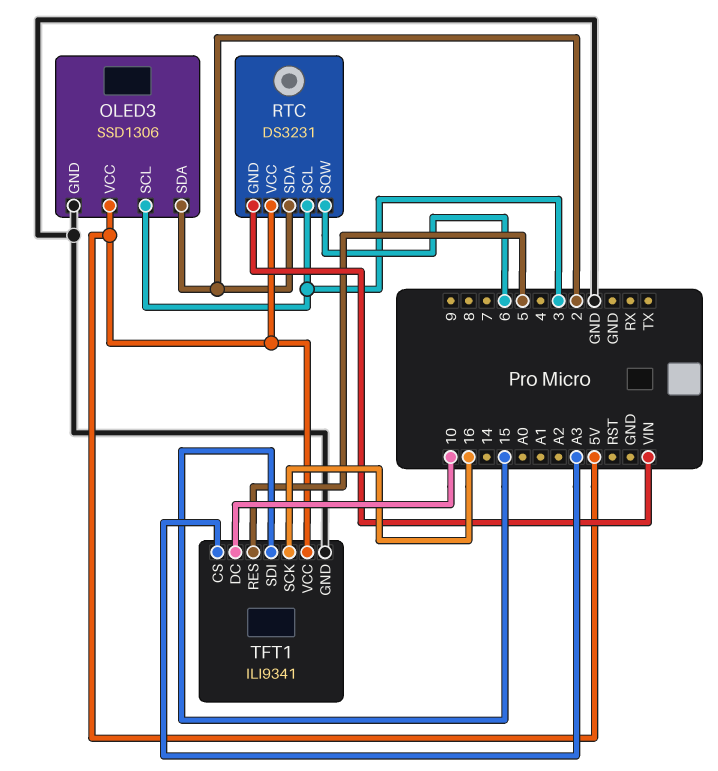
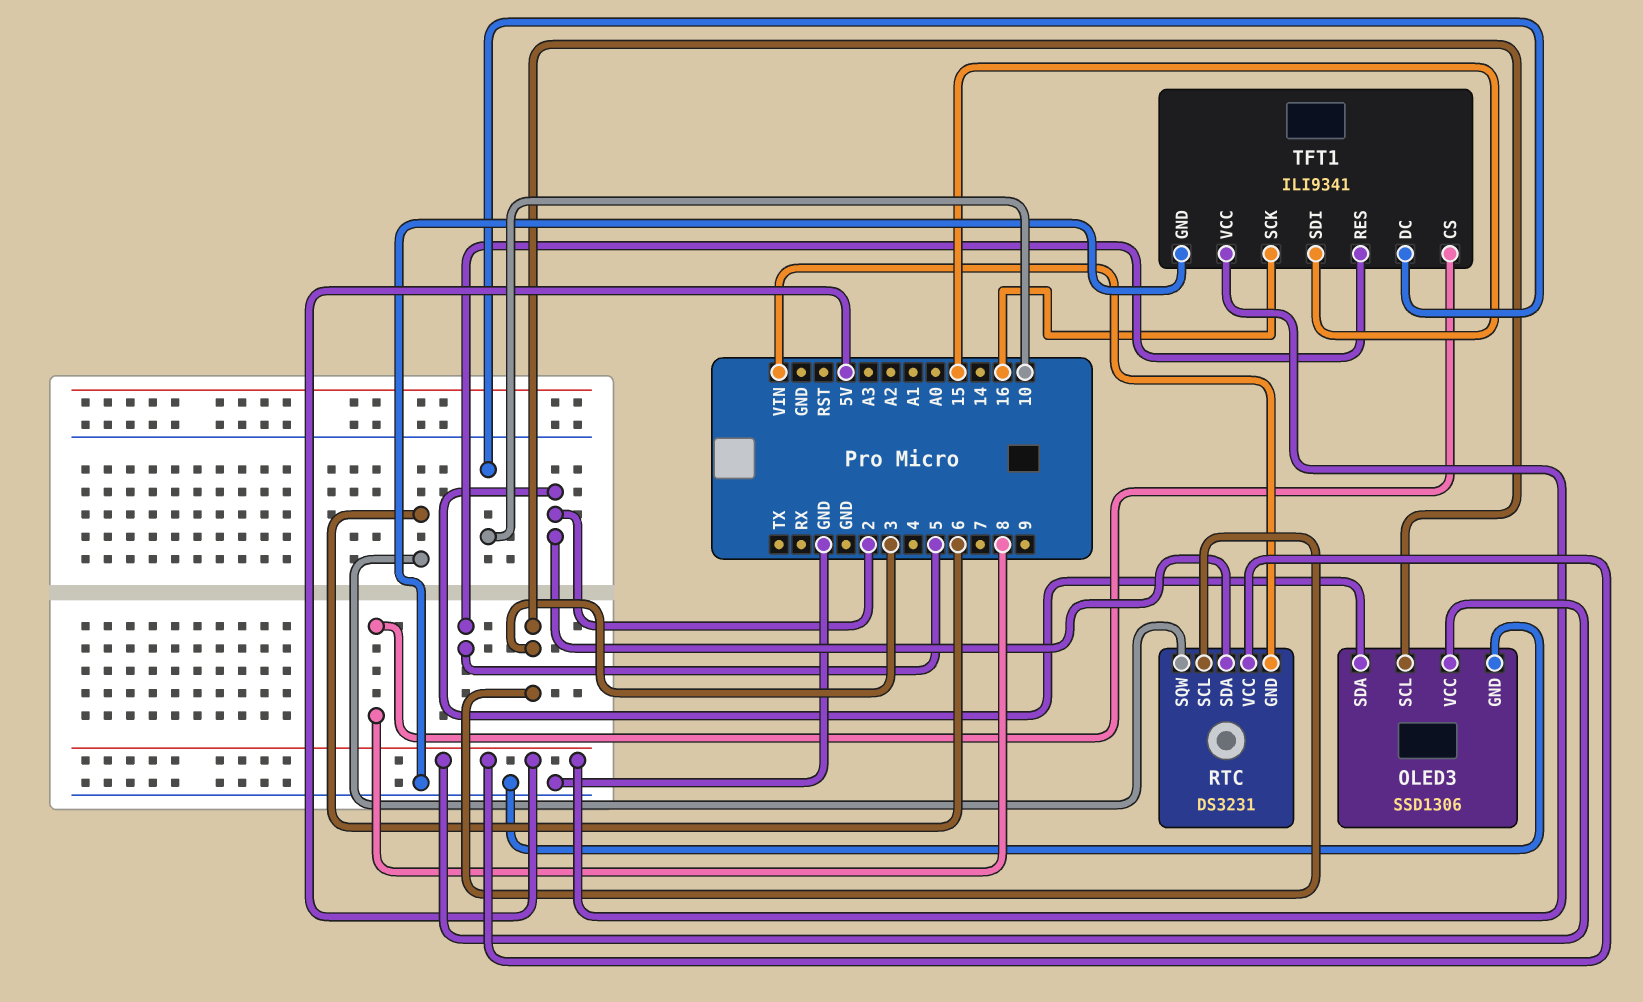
TFT1 pin CS: A3 -> 8

